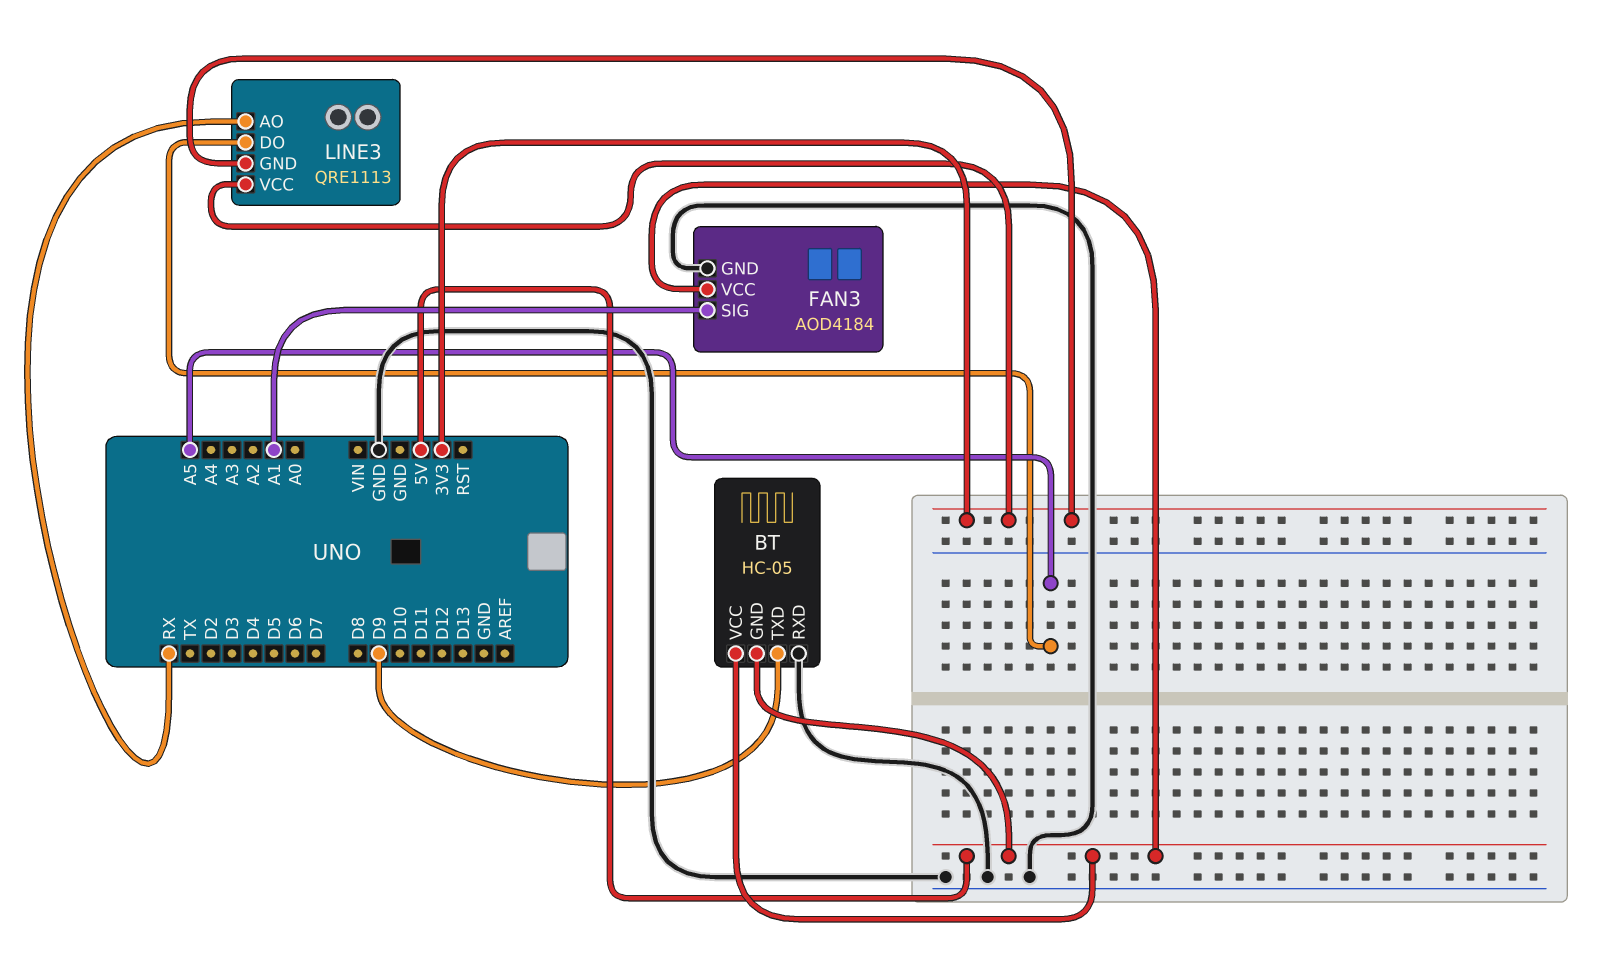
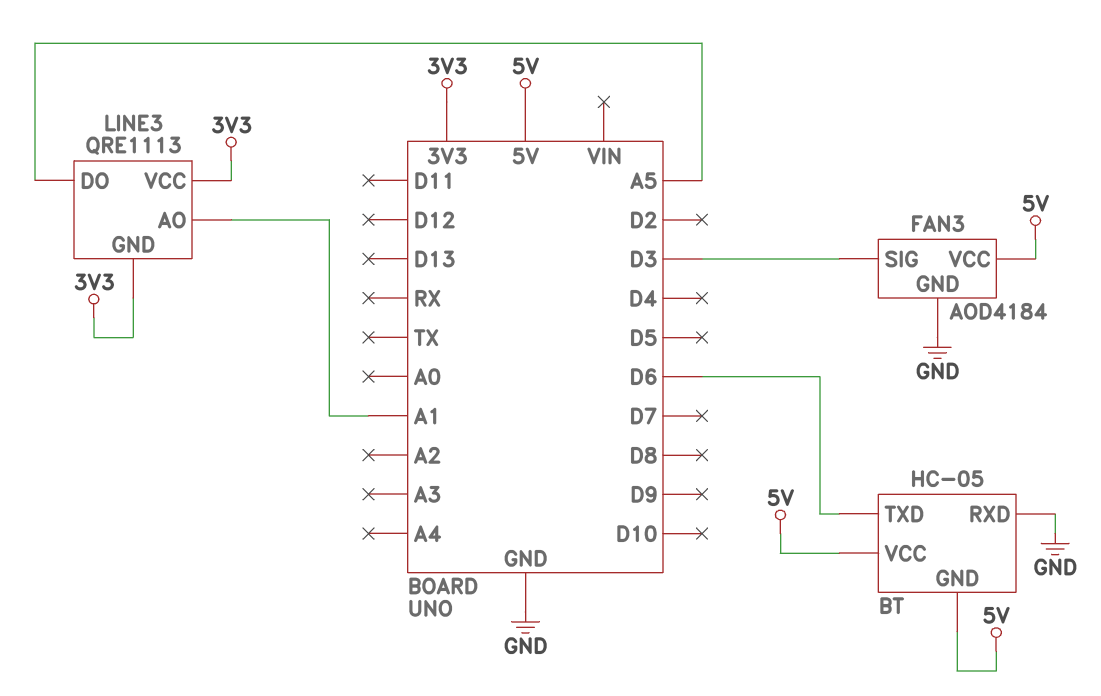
BT pin TXD: D9 -> D6
FAN3 pin SIG: A1 -> D3
LINE3 pin AO: RX -> A1

